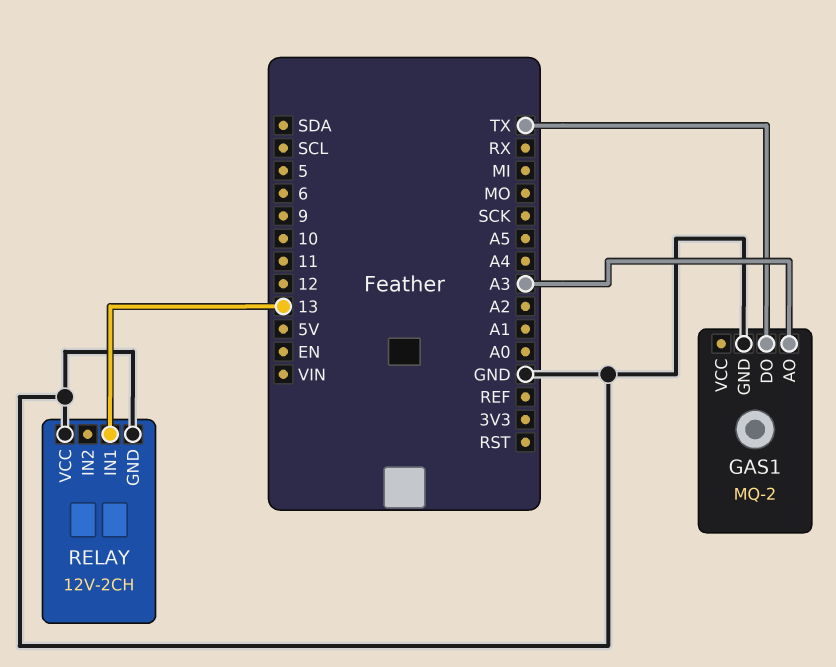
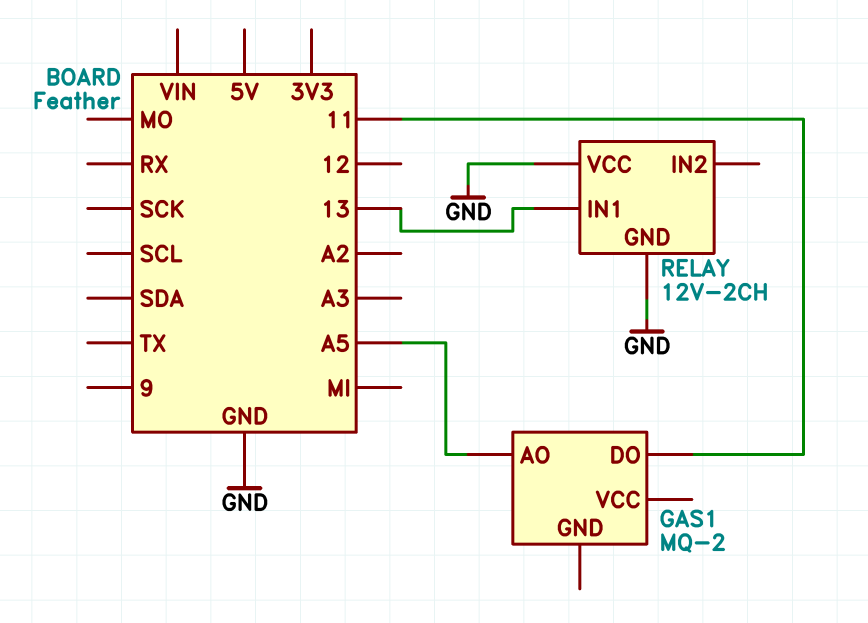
GAS1 pin AO: A3 -> A5
GAS1 pin DO: TX -> 11
GAS1 pin GND: GND -> none

